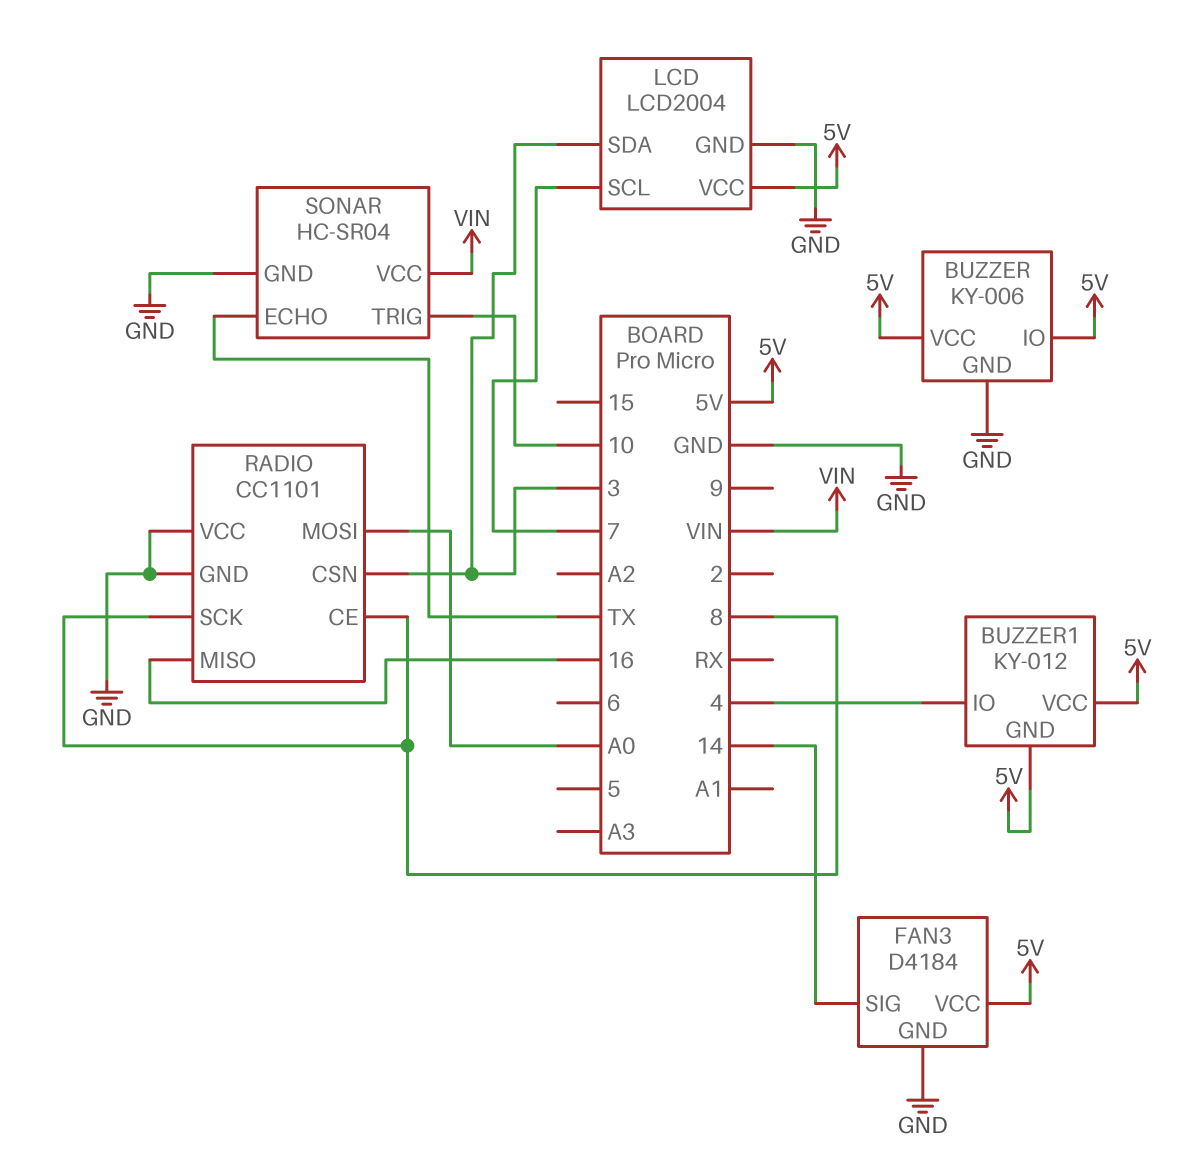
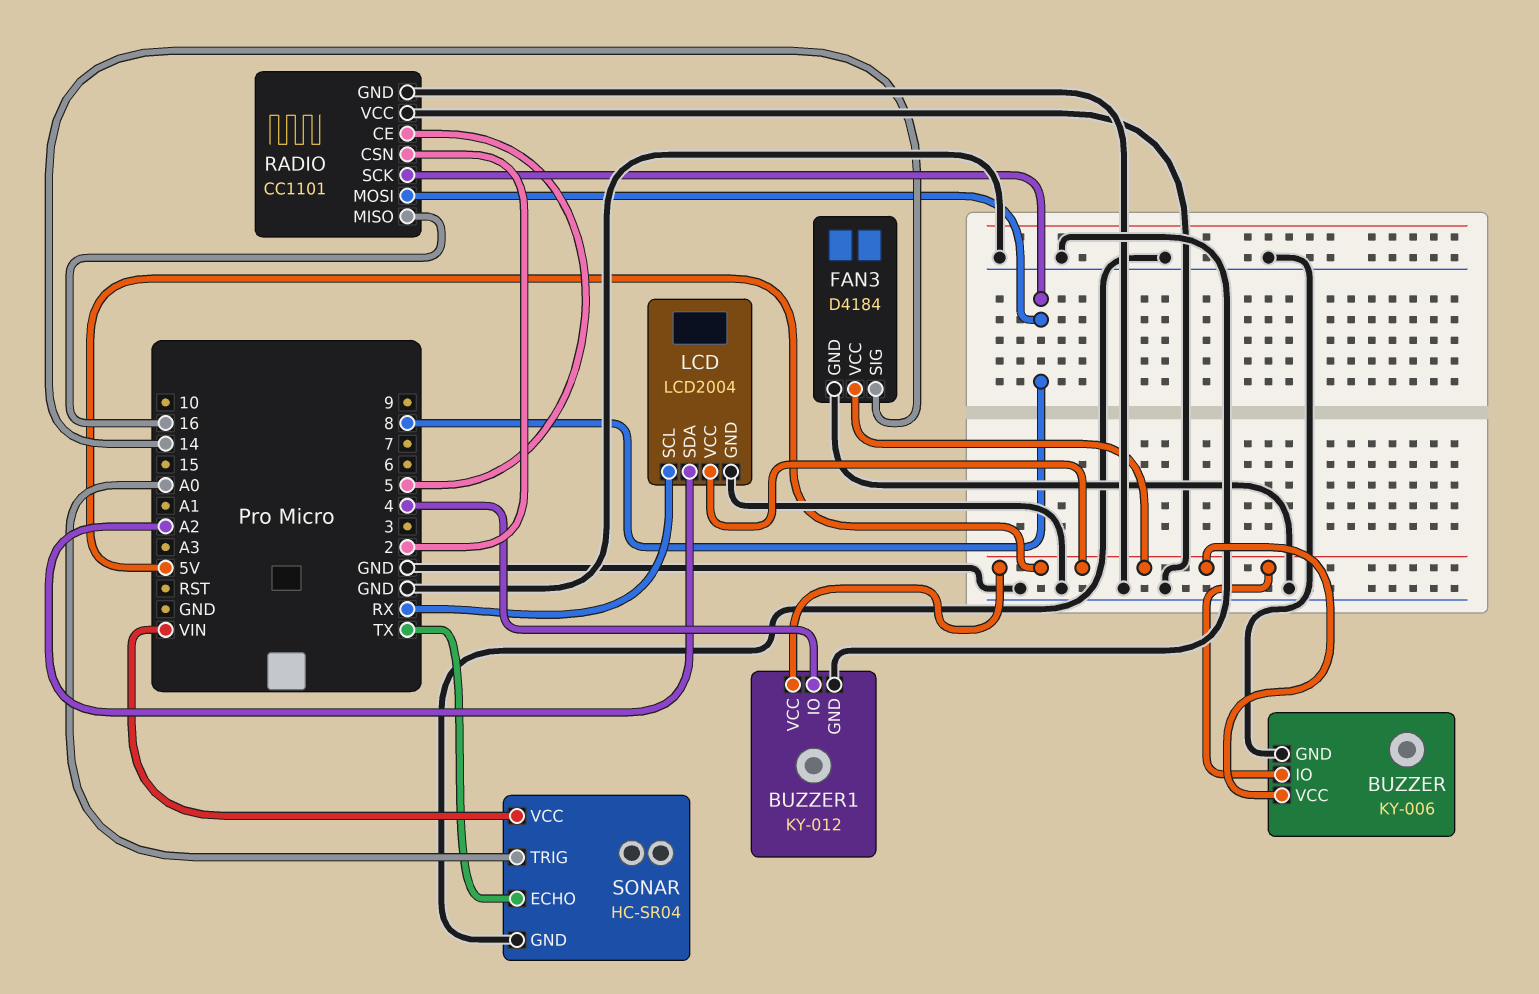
BUZZER1 pin GND: 5V -> GND
LCD pin SCL: 7 -> RX
LCD pin SDA: 3 -> A2
RADIO pin CE: 8 -> 5
RADIO pin CSN: 3 -> 2
RADIO pin MOSI: A0 -> 8
SONAR pin TRIG: 10 -> A0

